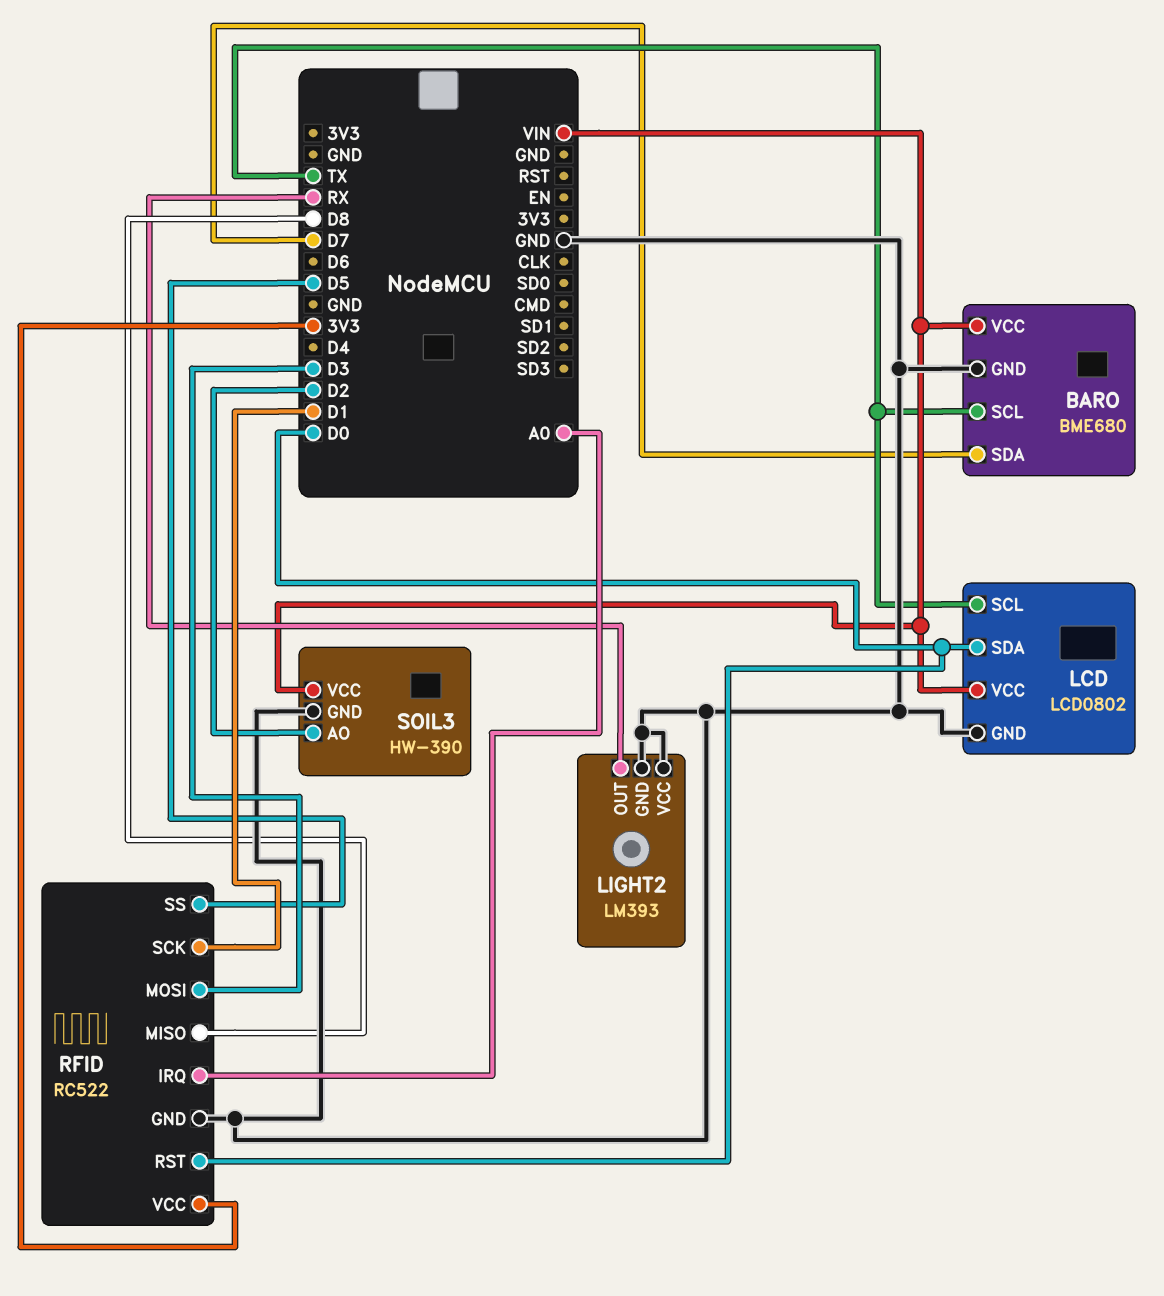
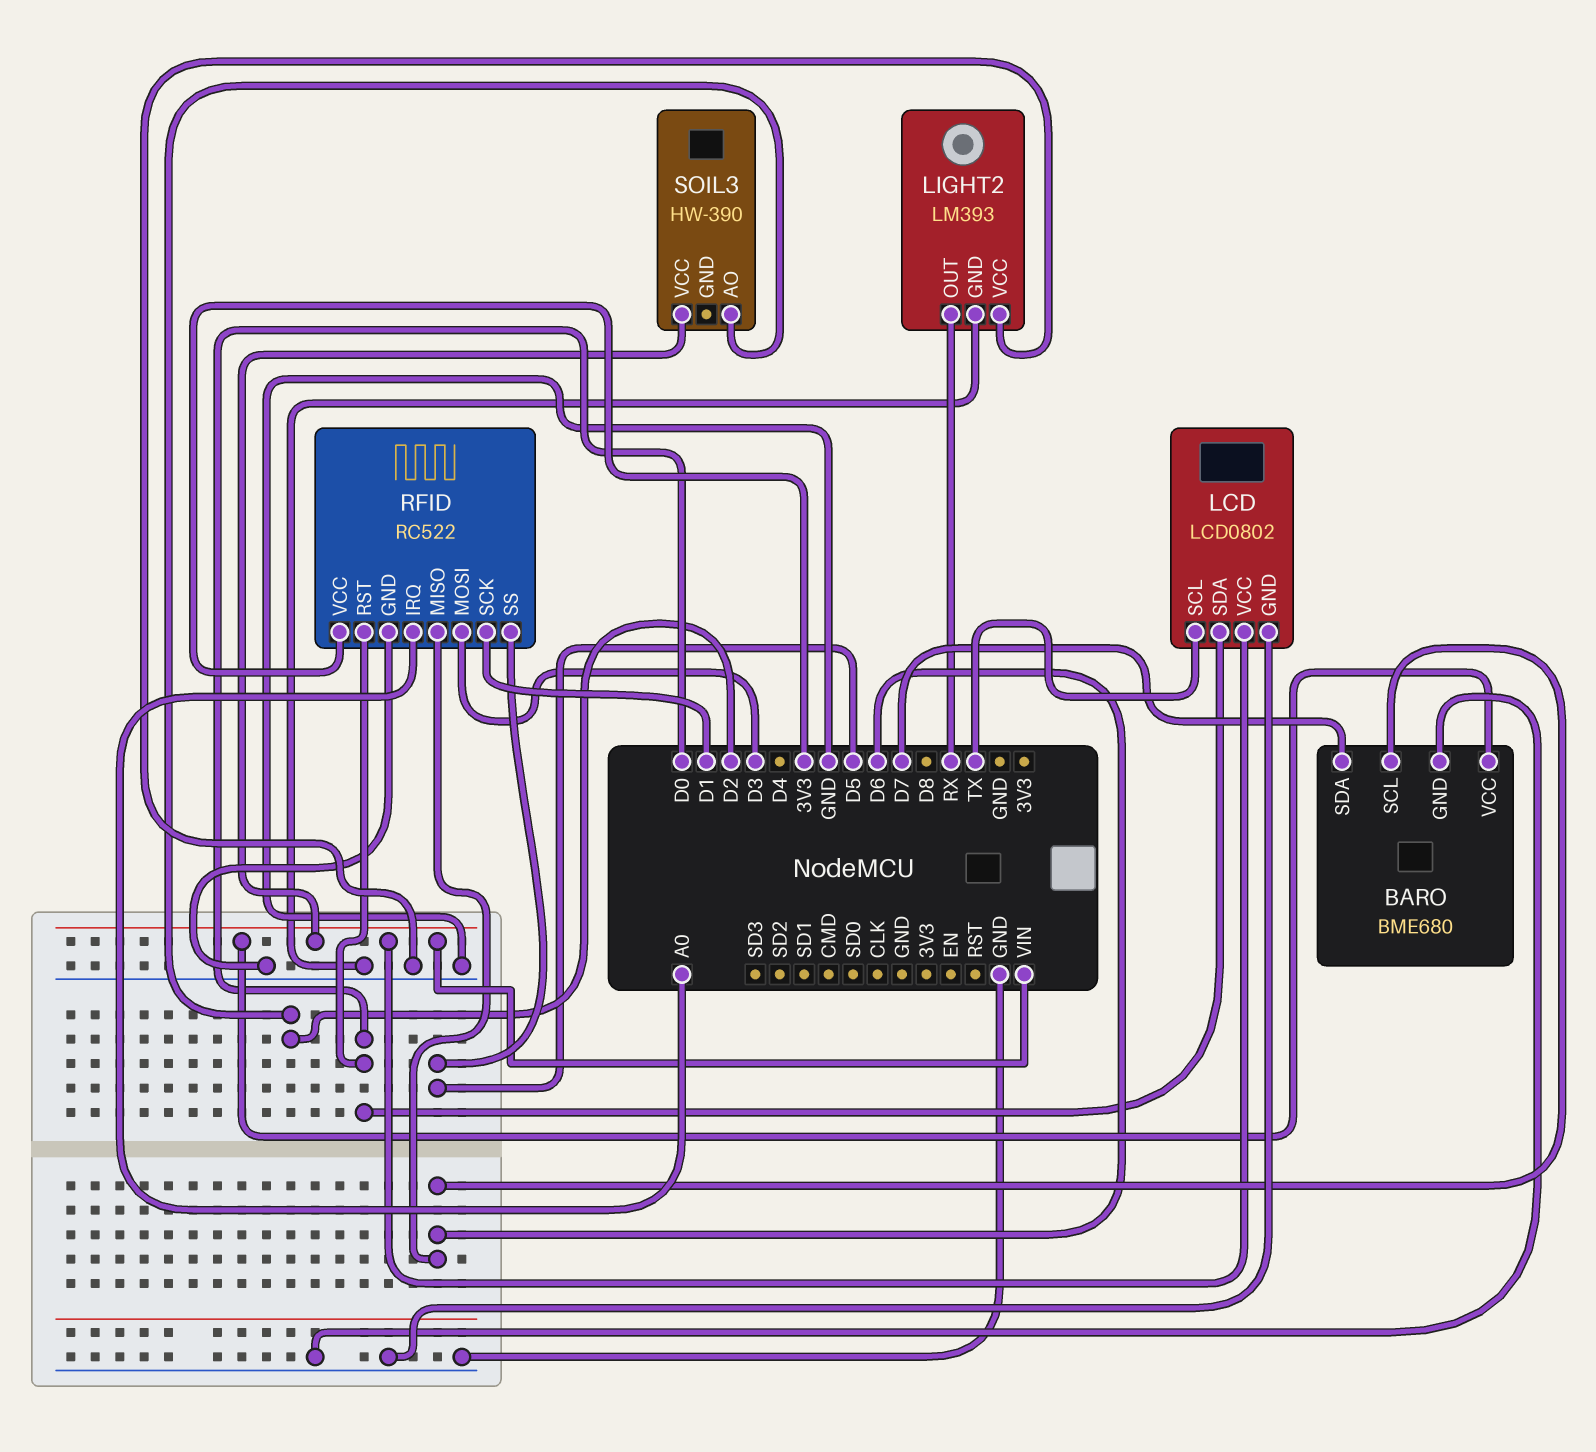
BARO pin SCL: TX -> D6
RFID pin MISO: D8 -> D6
SOIL3 pin GND: GND -> none

